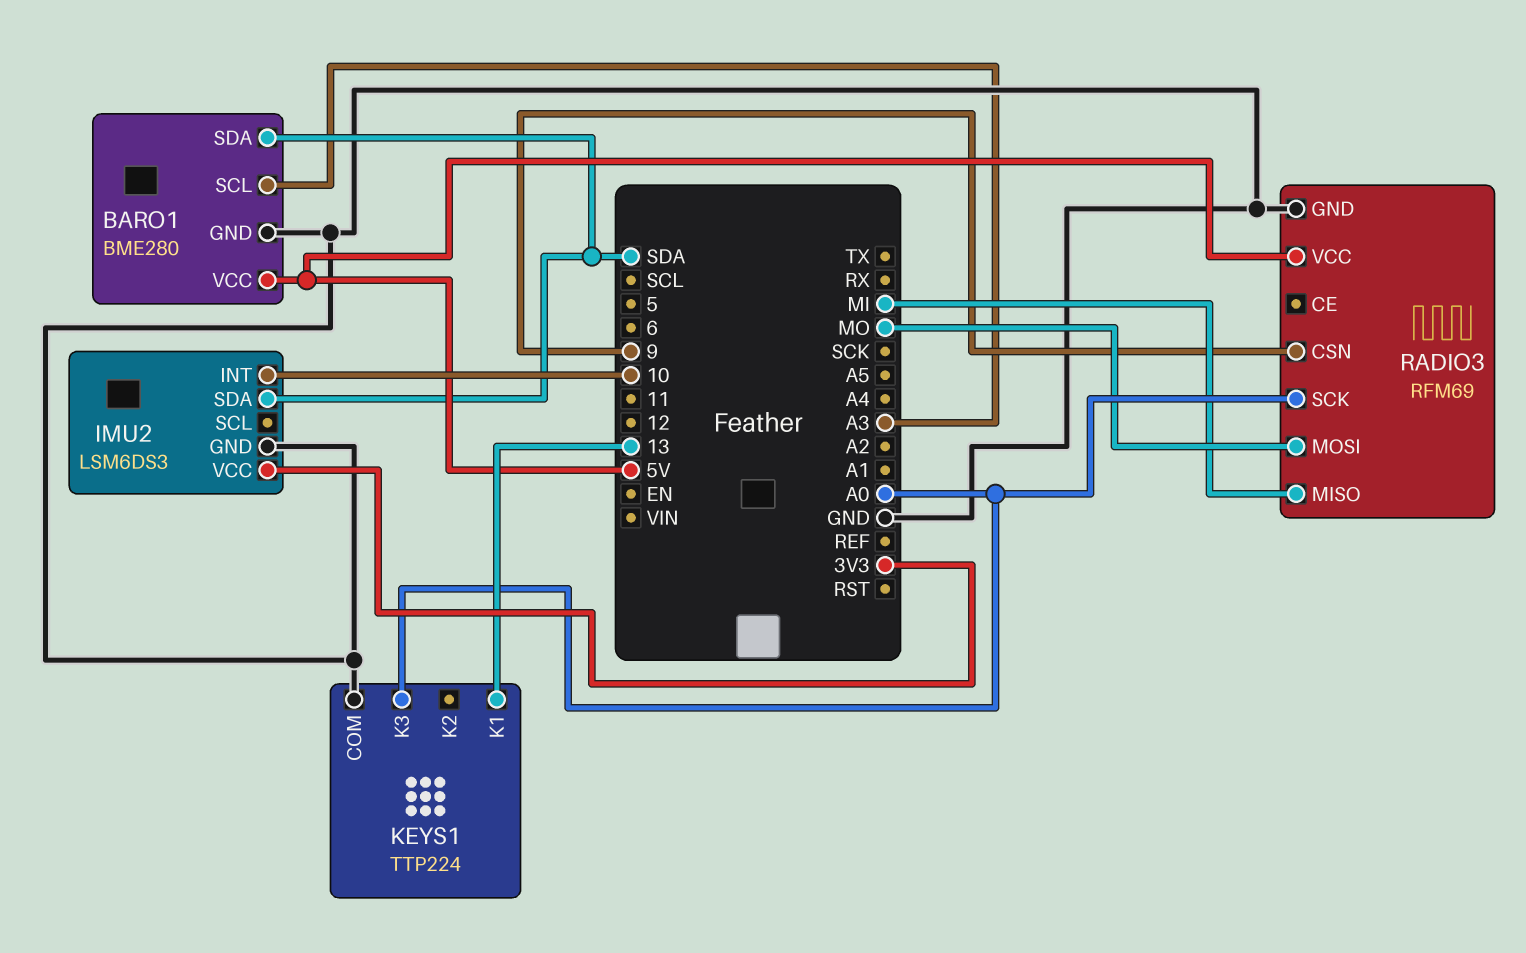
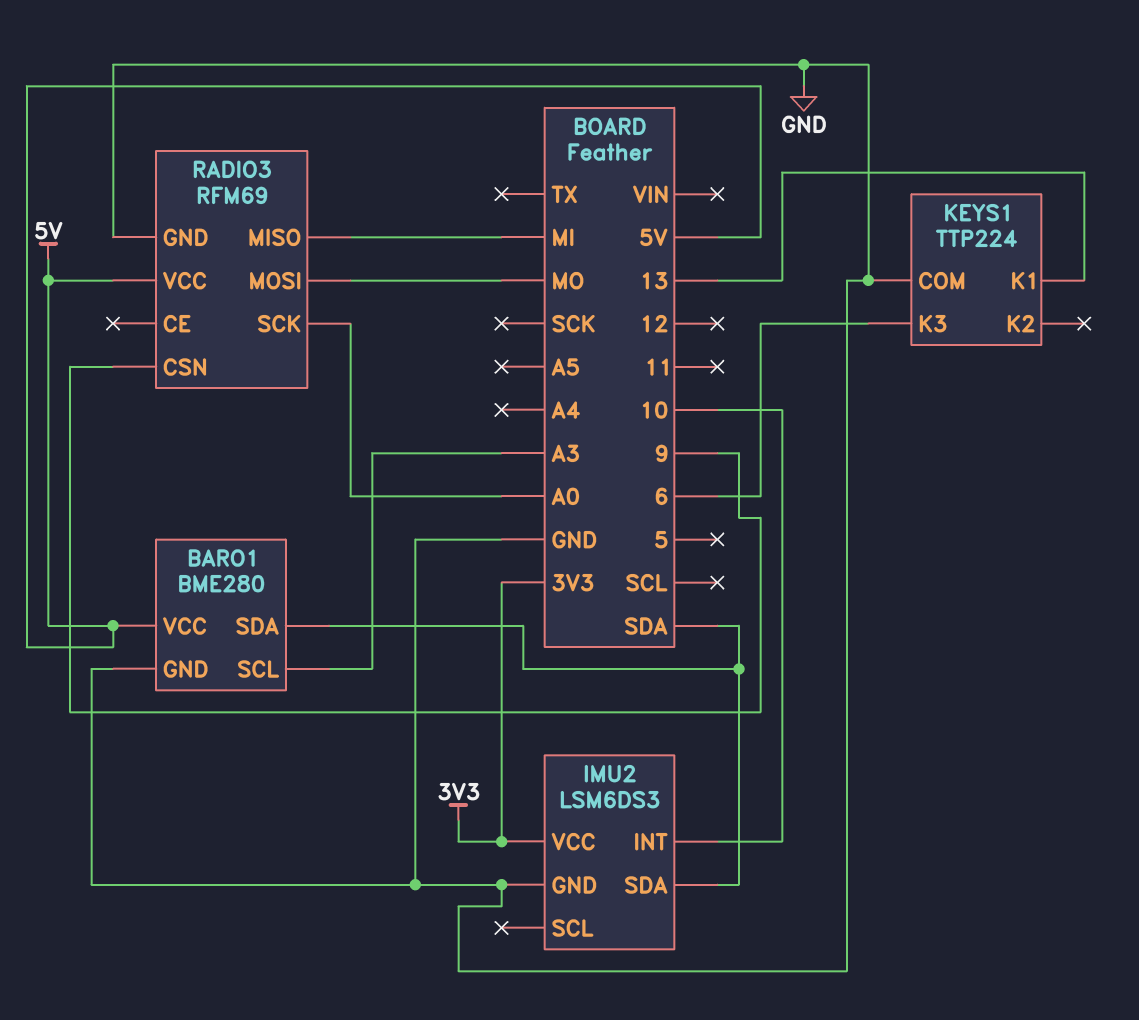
KEYS1 pin K3: A0 -> 6

